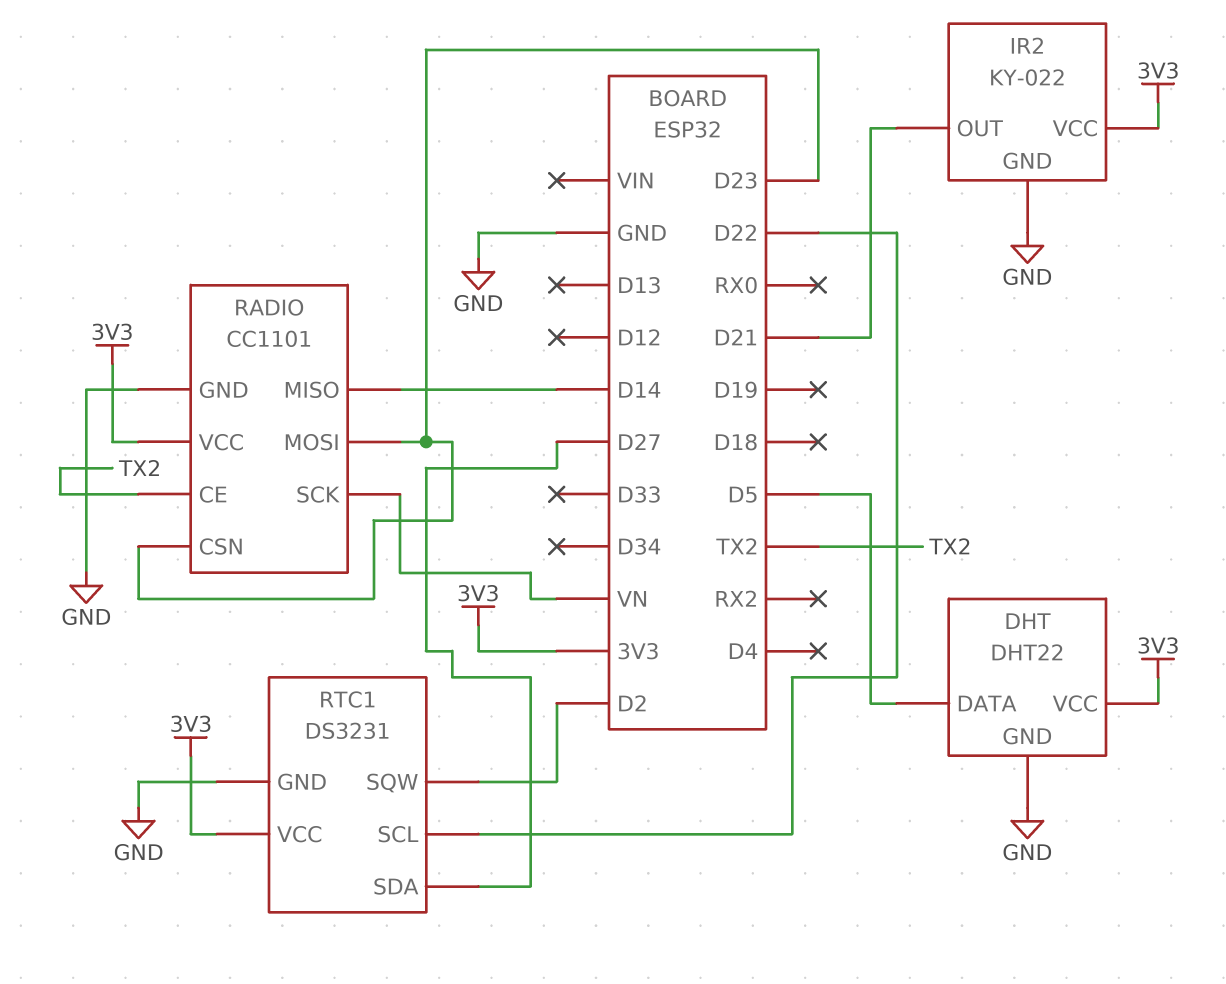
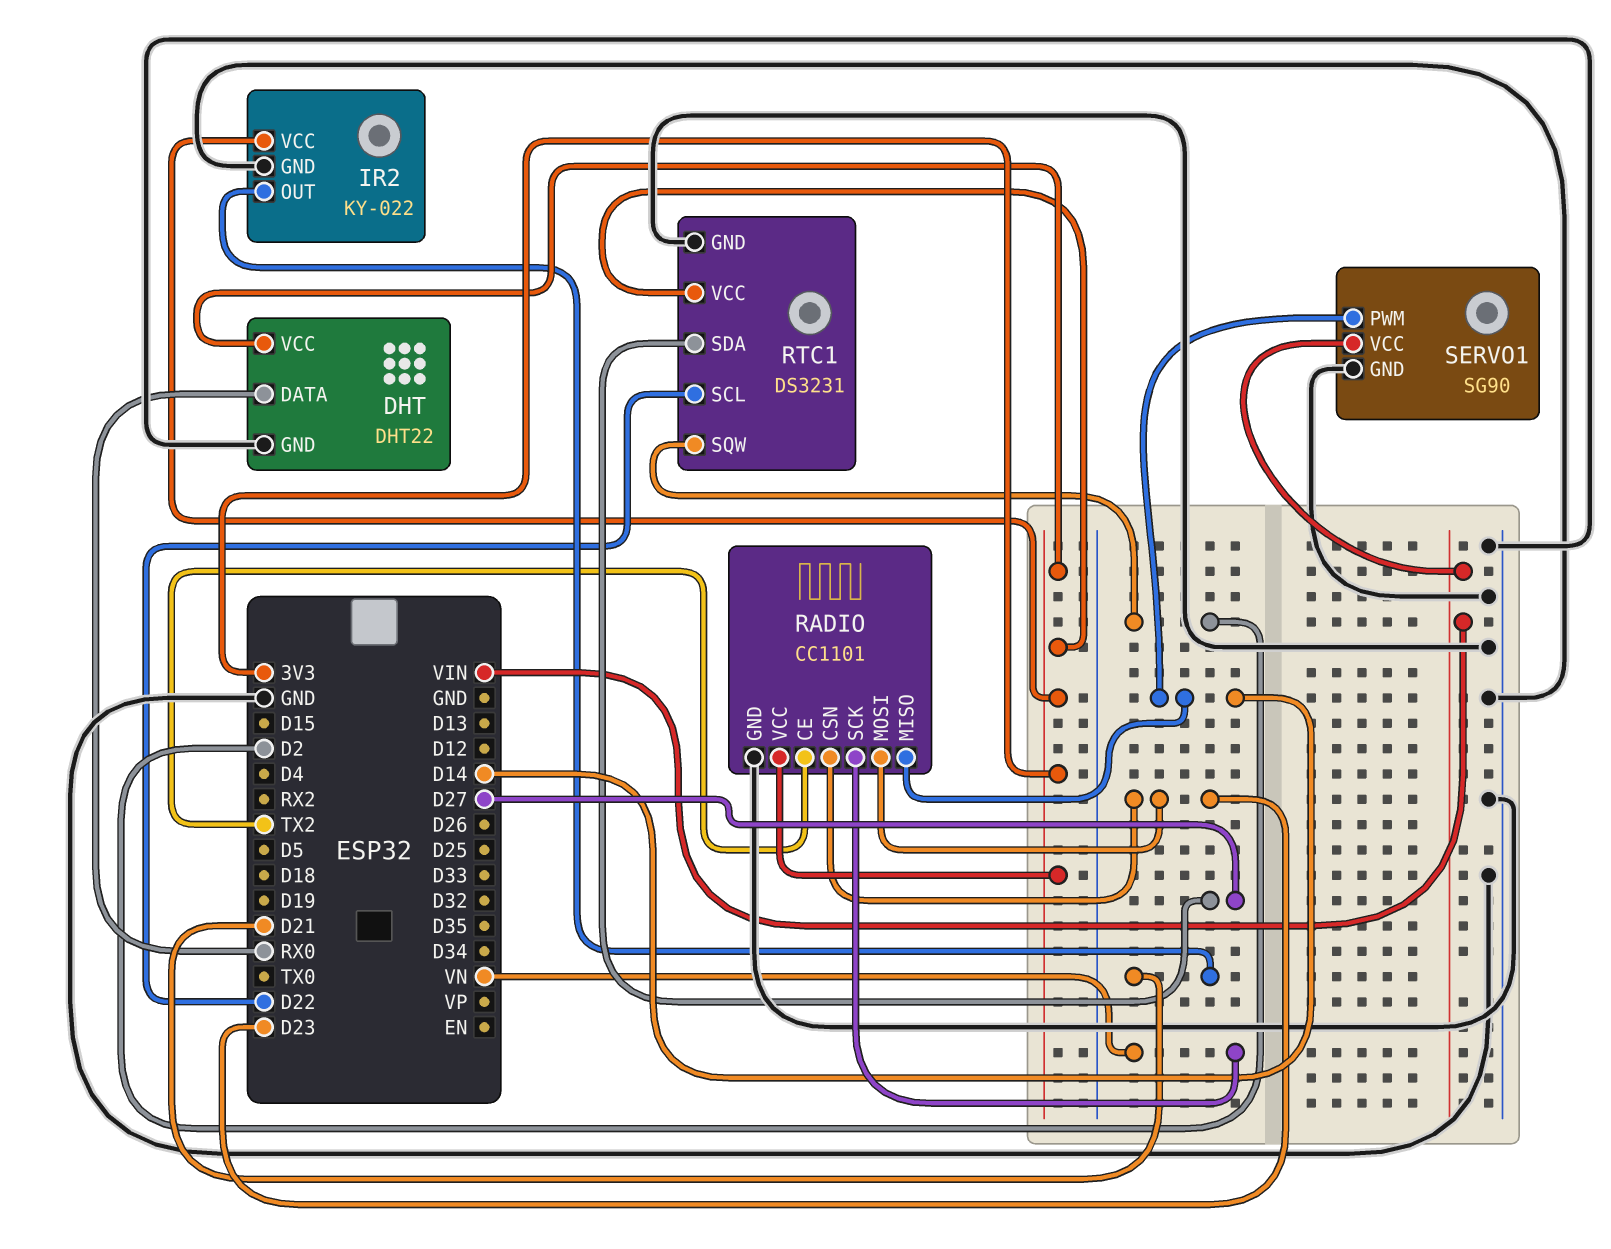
DHT pin DATA: D5 -> RX0
SERVO1: none -> SG90
SERVO1 pin GND: none -> GND
SERVO1 pin PWM: none -> D14
SERVO1 pin VCC: none -> VIN

